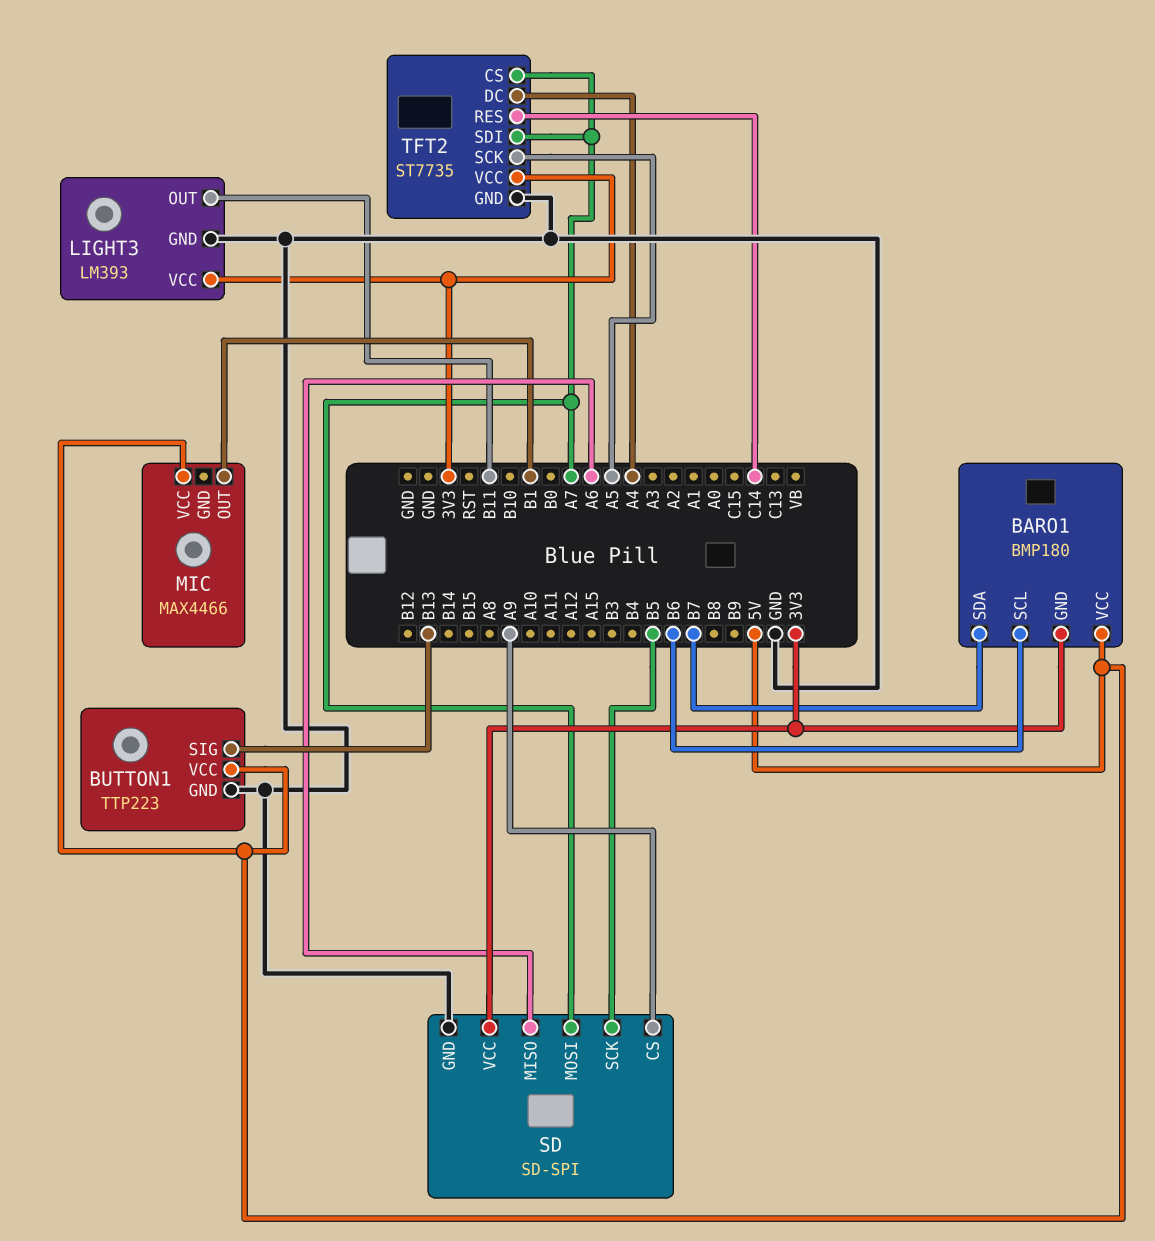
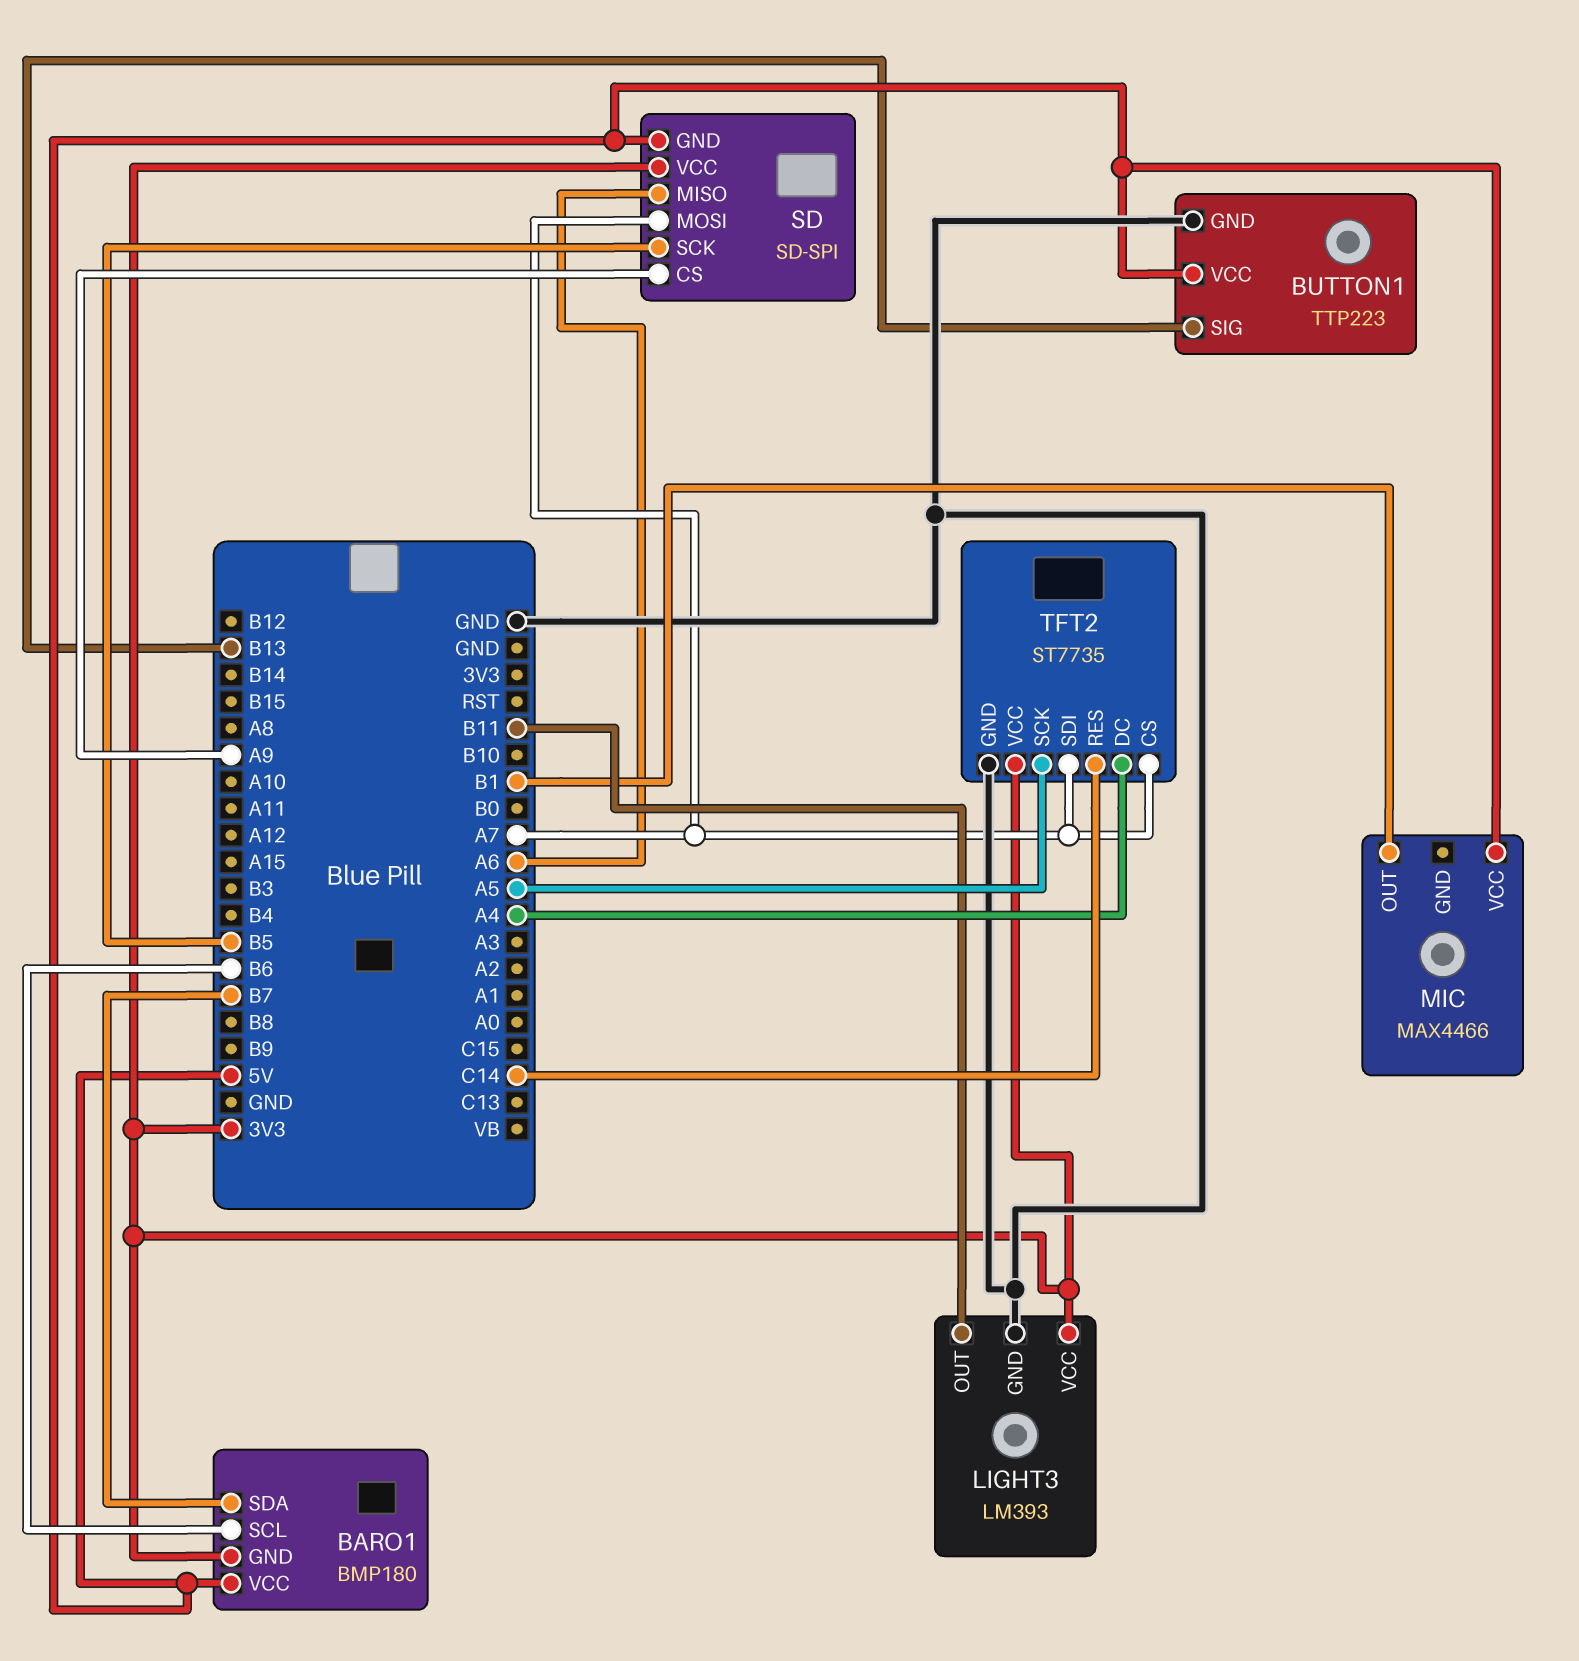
SD pin GND: GND -> 5V

